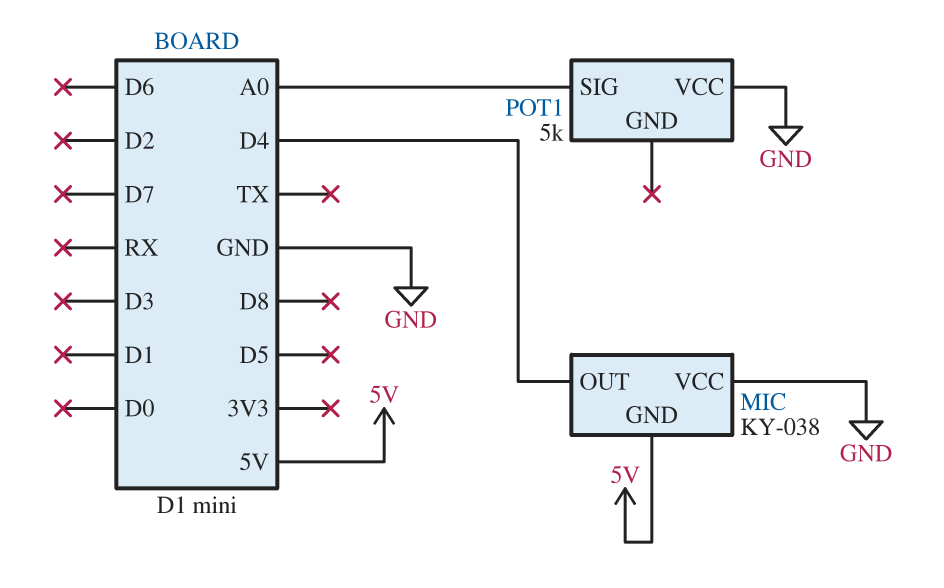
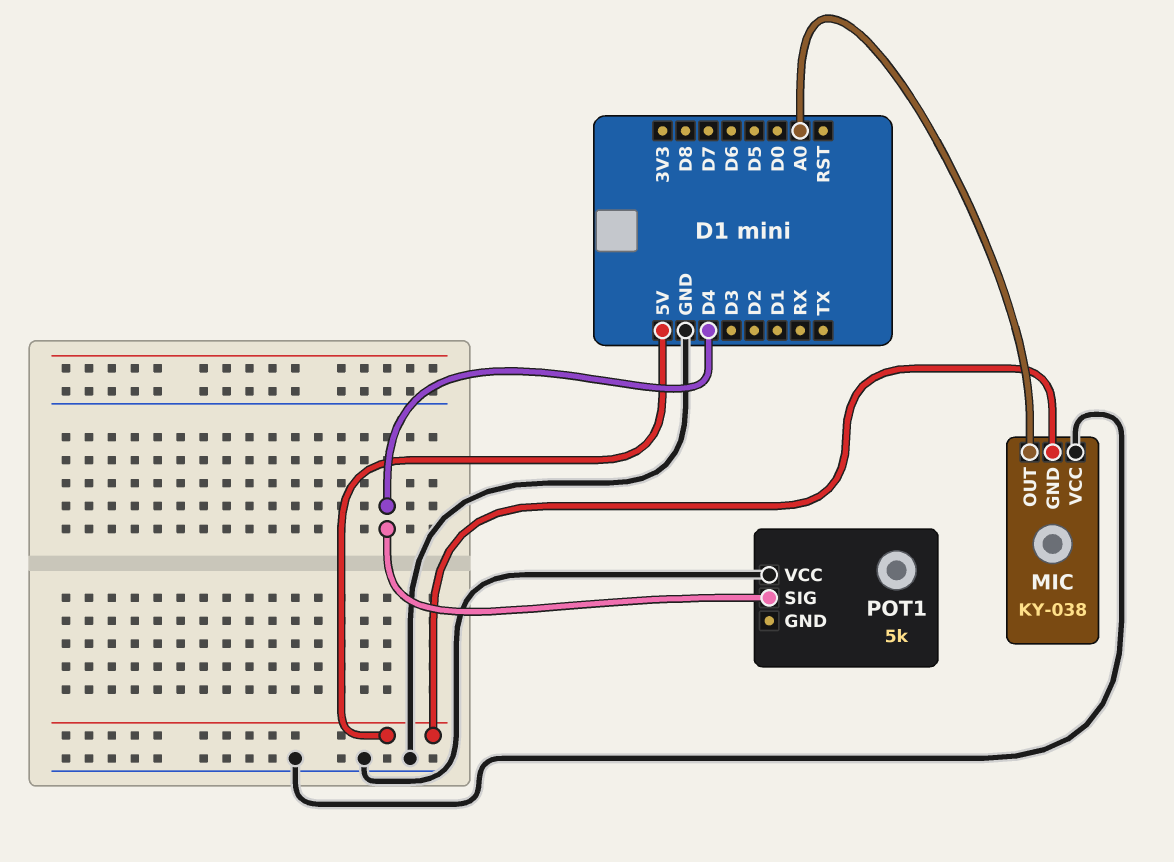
MIC pin OUT: D4 -> A0
POT1 pin SIG: A0 -> D4

